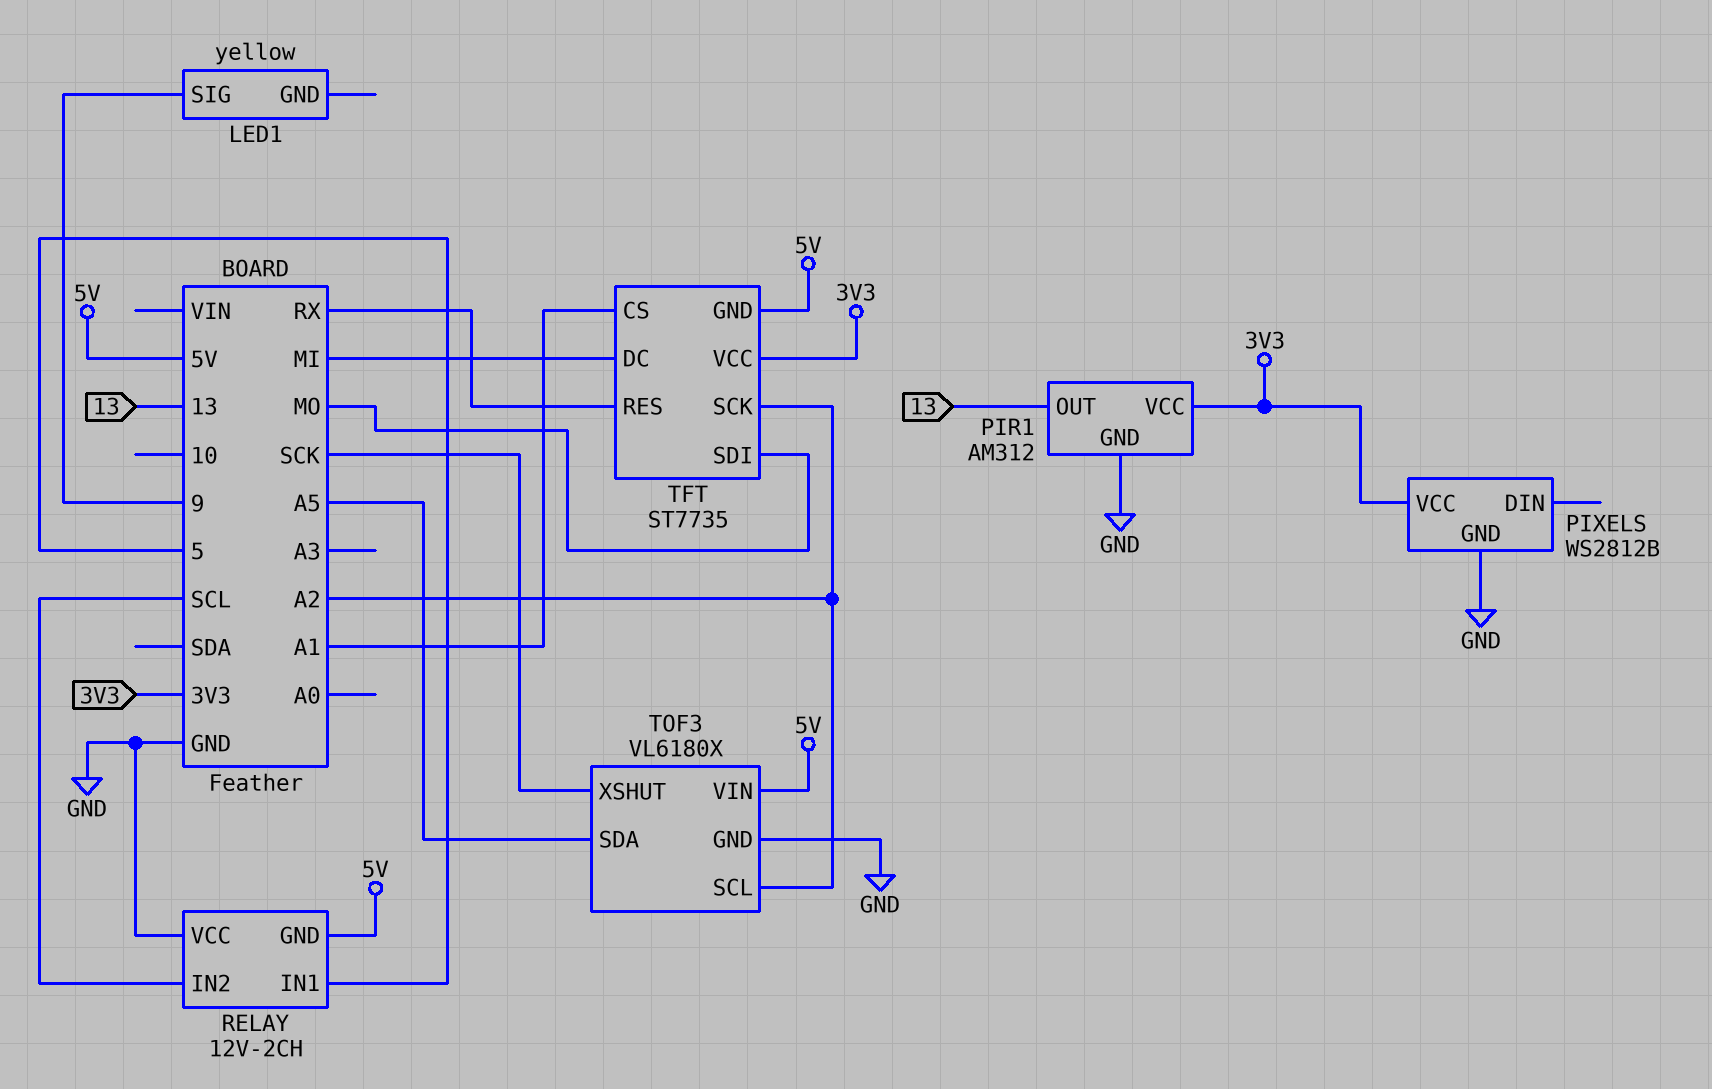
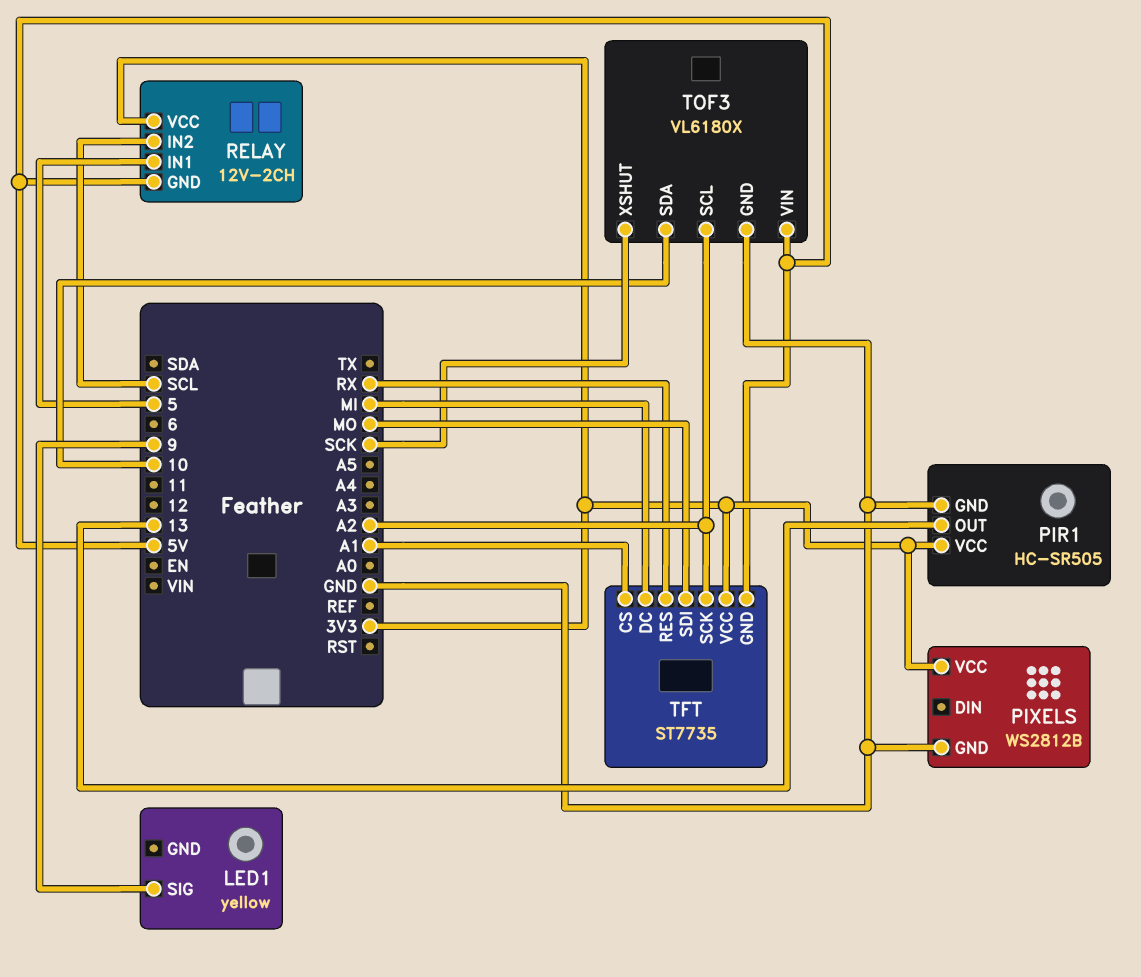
PIR1: AM312 -> HC-SR505
RELAY pin VCC: GND -> 3V3
TOF3 pin SDA: A5 -> 10

